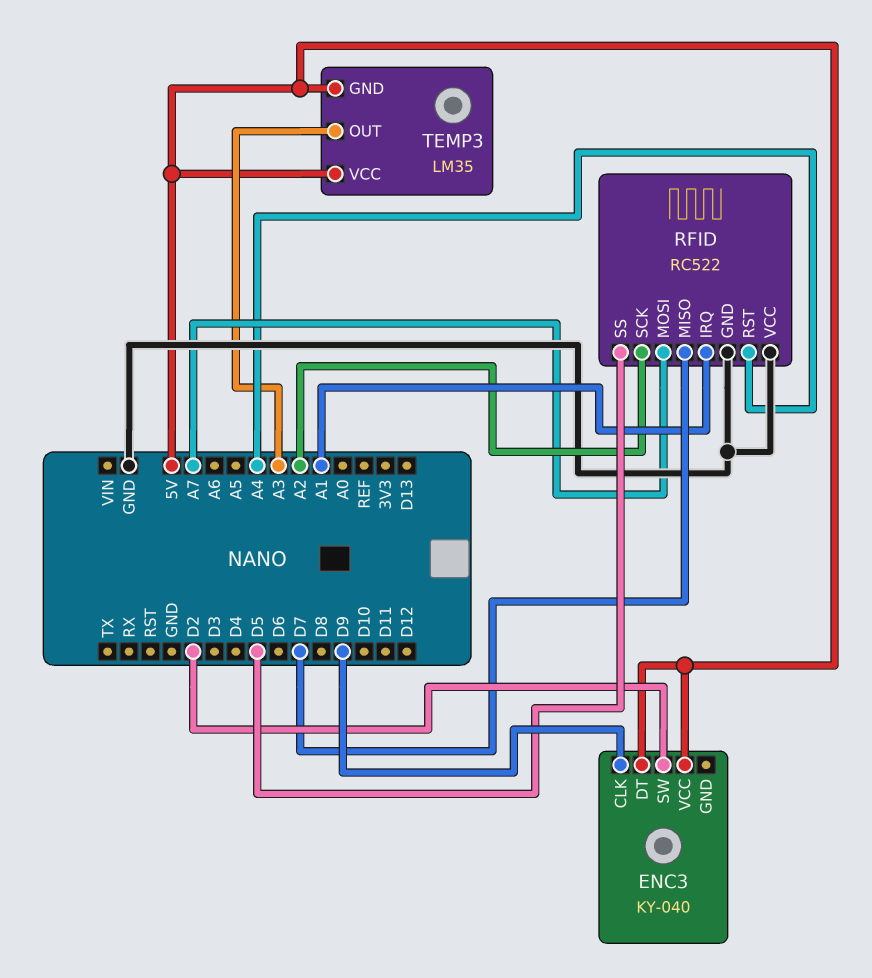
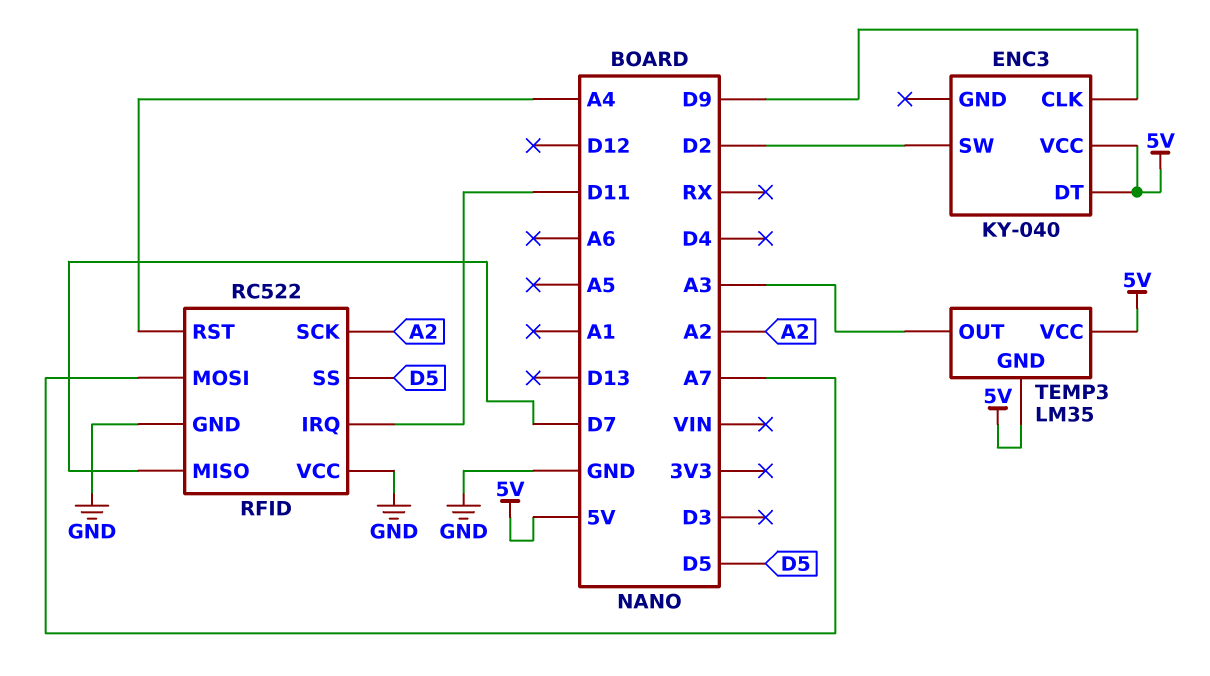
RFID pin IRQ: A1 -> D11

